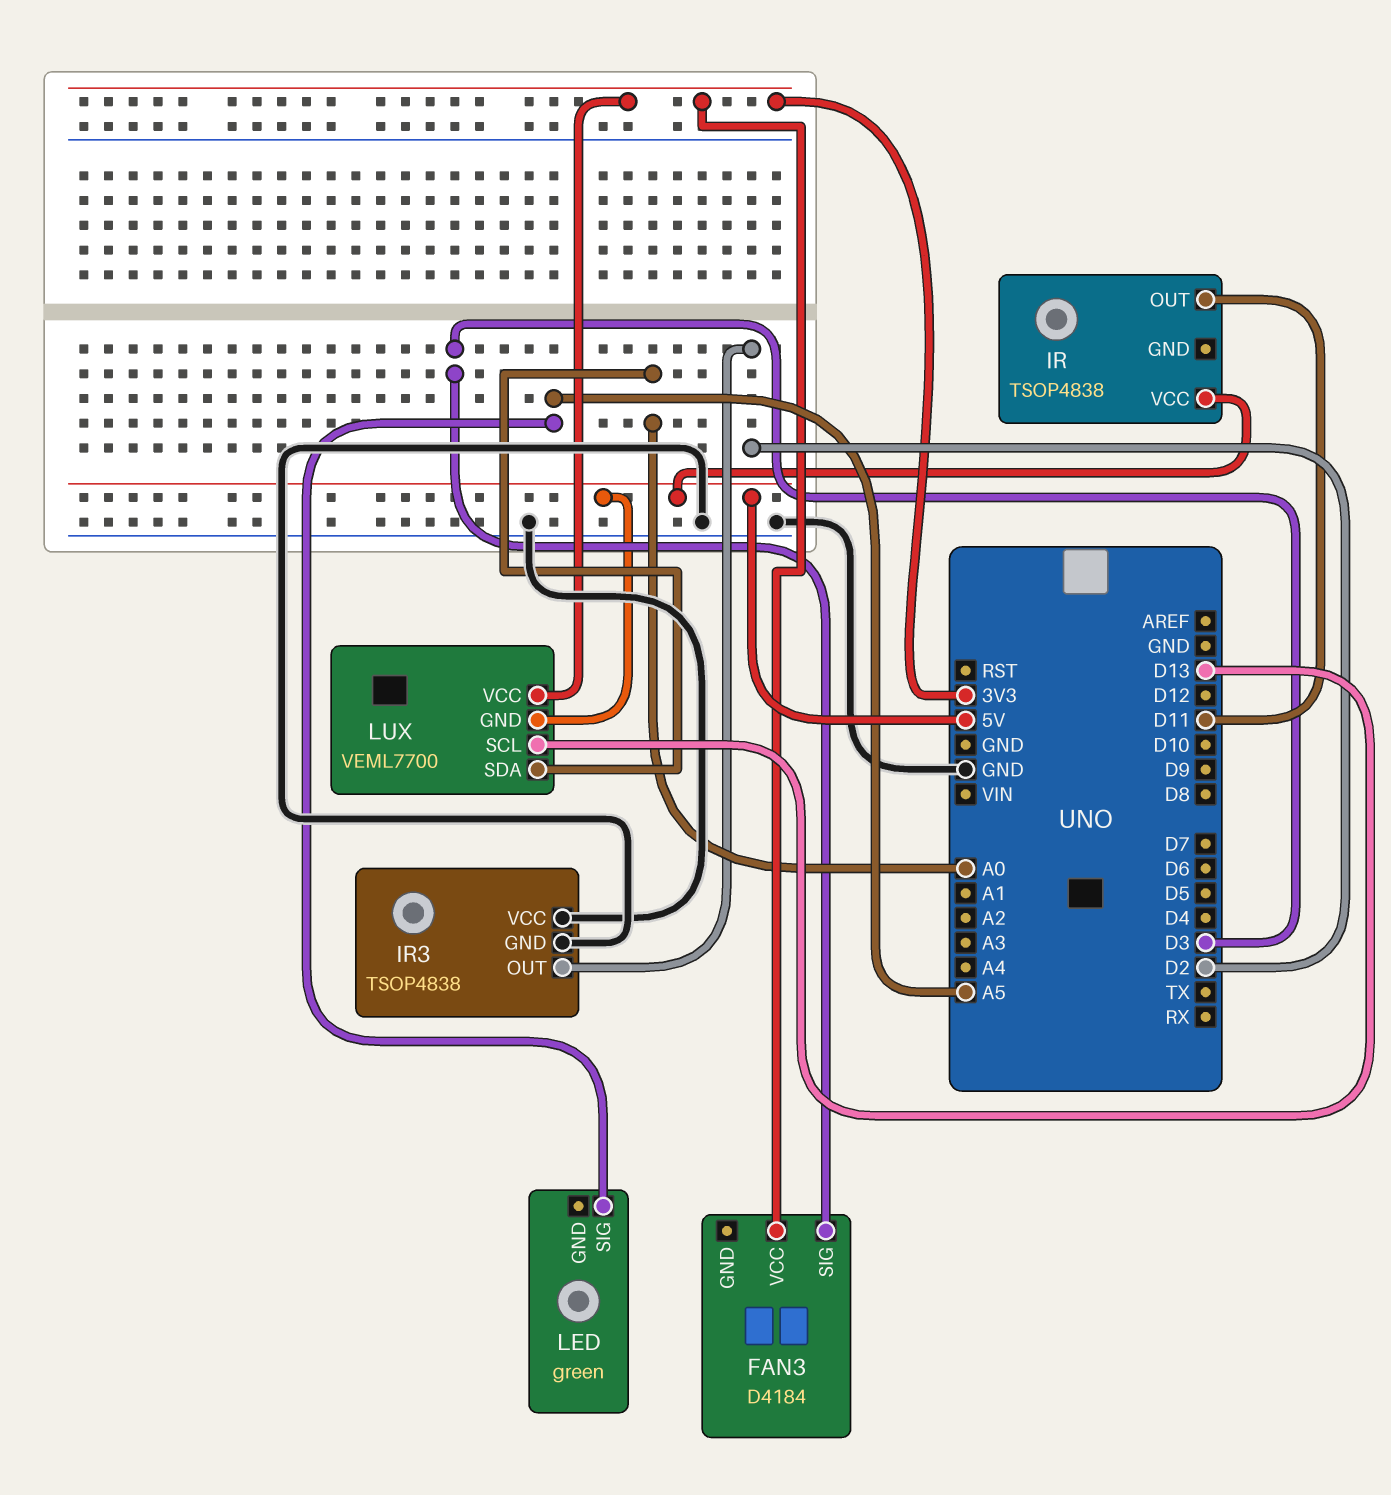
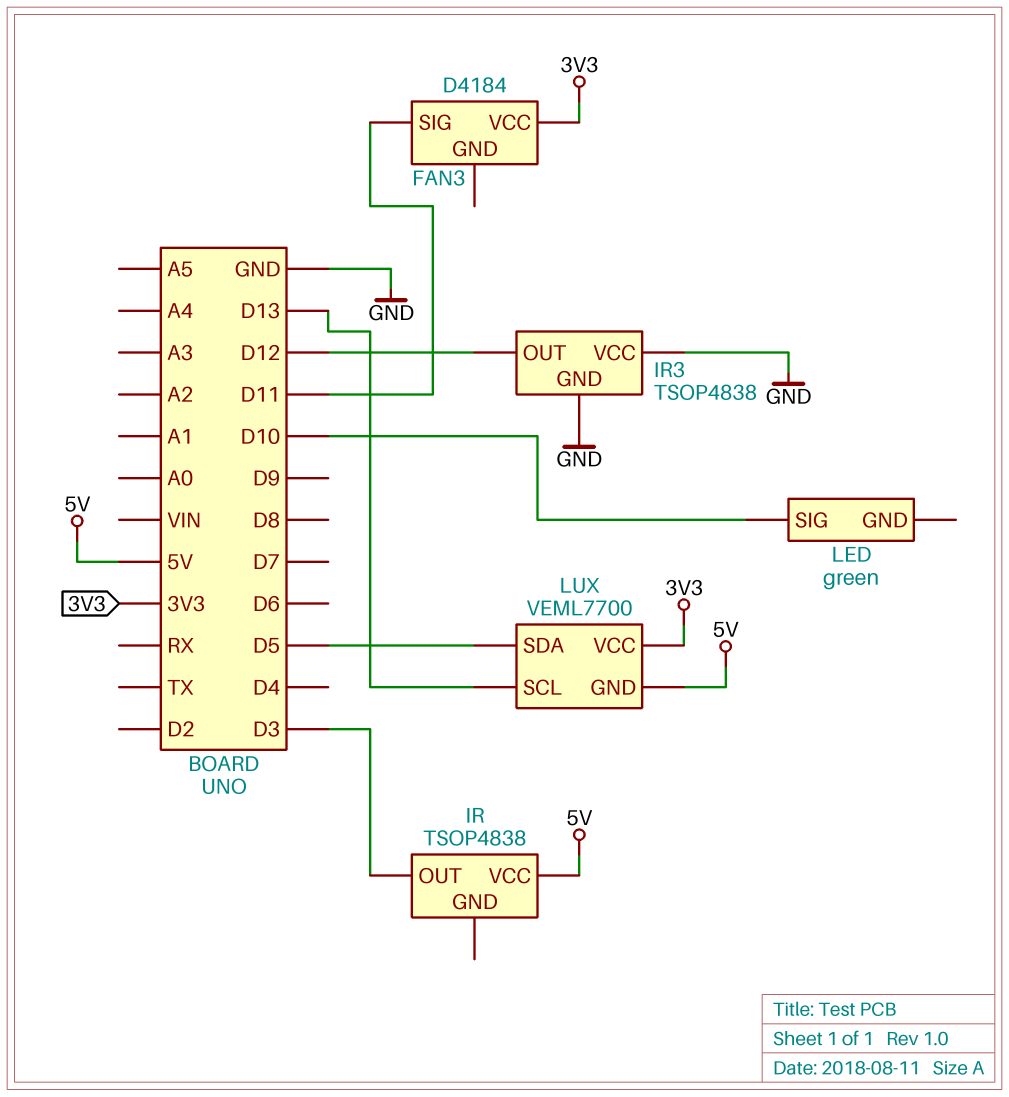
FAN3 pin SIG: D3 -> D11
IR pin OUT: D11 -> D3
IR3 pin OUT: D2 -> D12
LED pin SIG: A5 -> D10
LUX pin SDA: A0 -> D5

